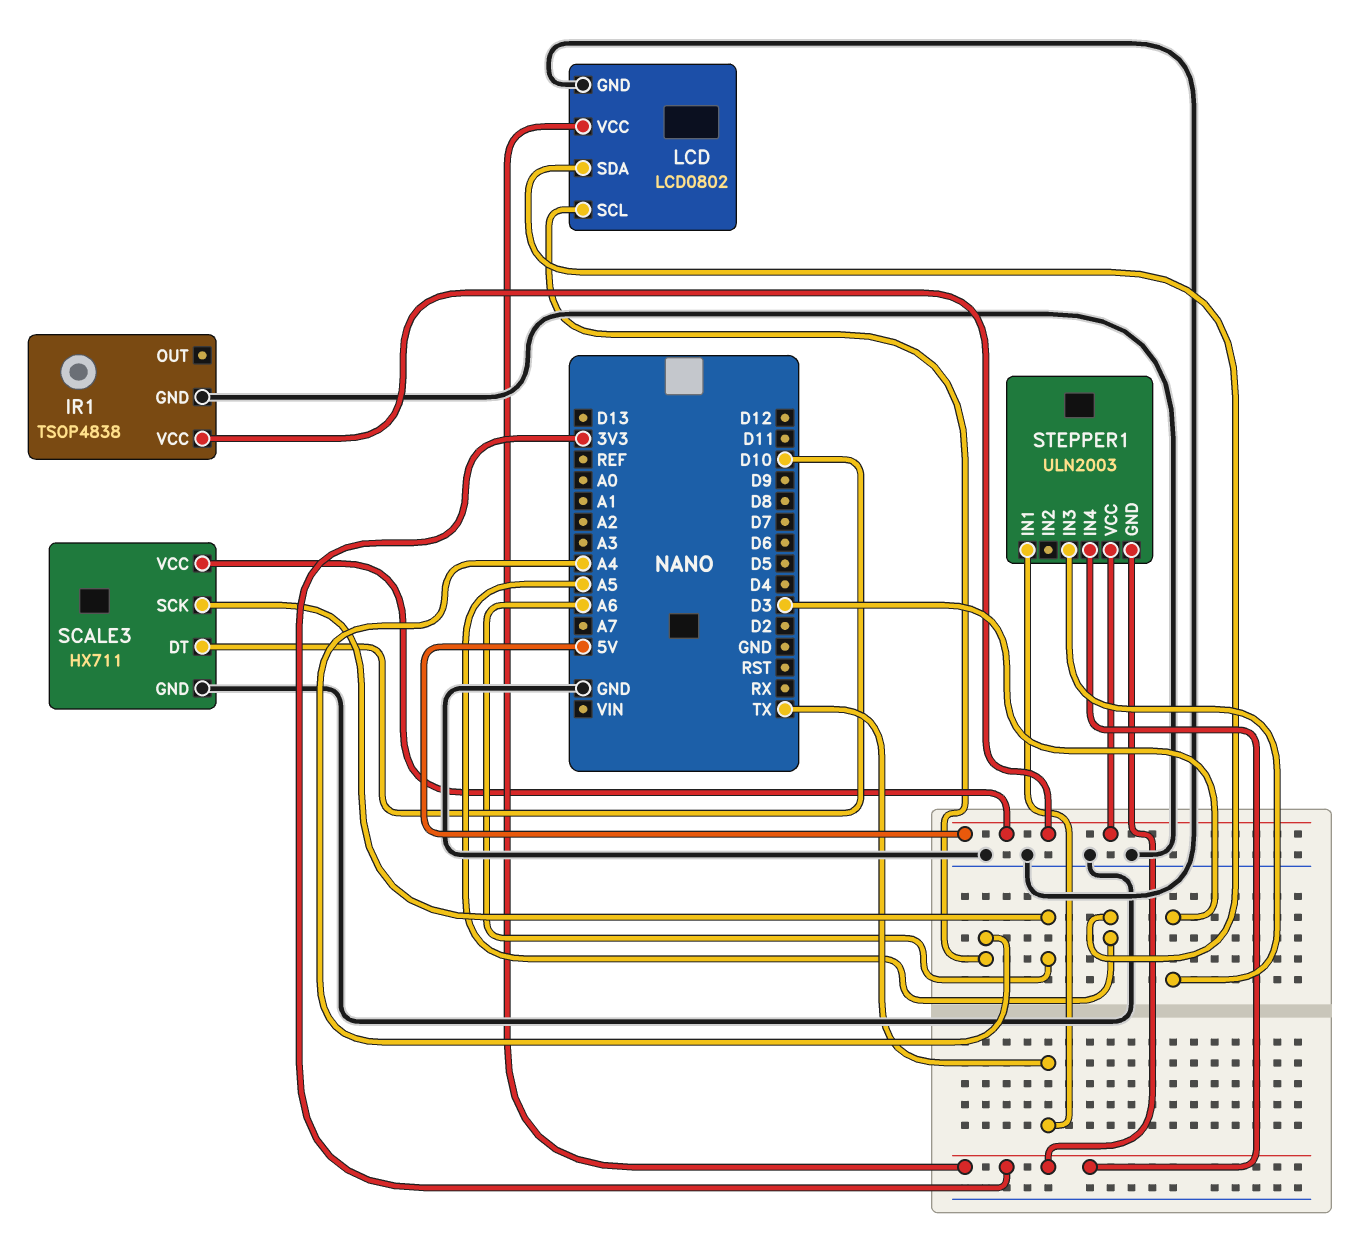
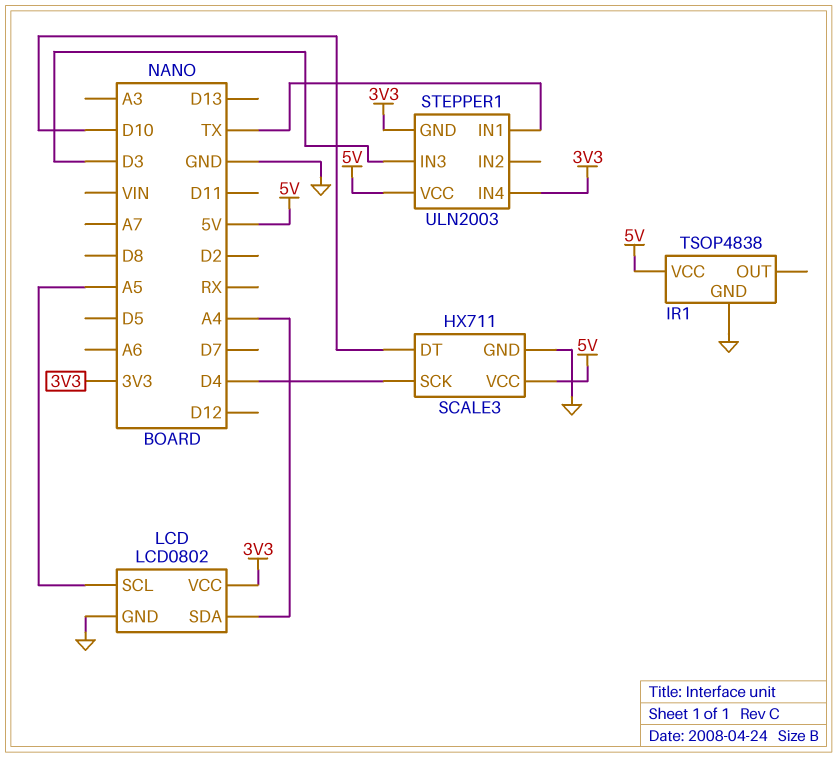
LCD pin SCL: A4 -> A5
LCD pin SDA: A5 -> A4
SCALE3 pin SCK: A6 -> D4

